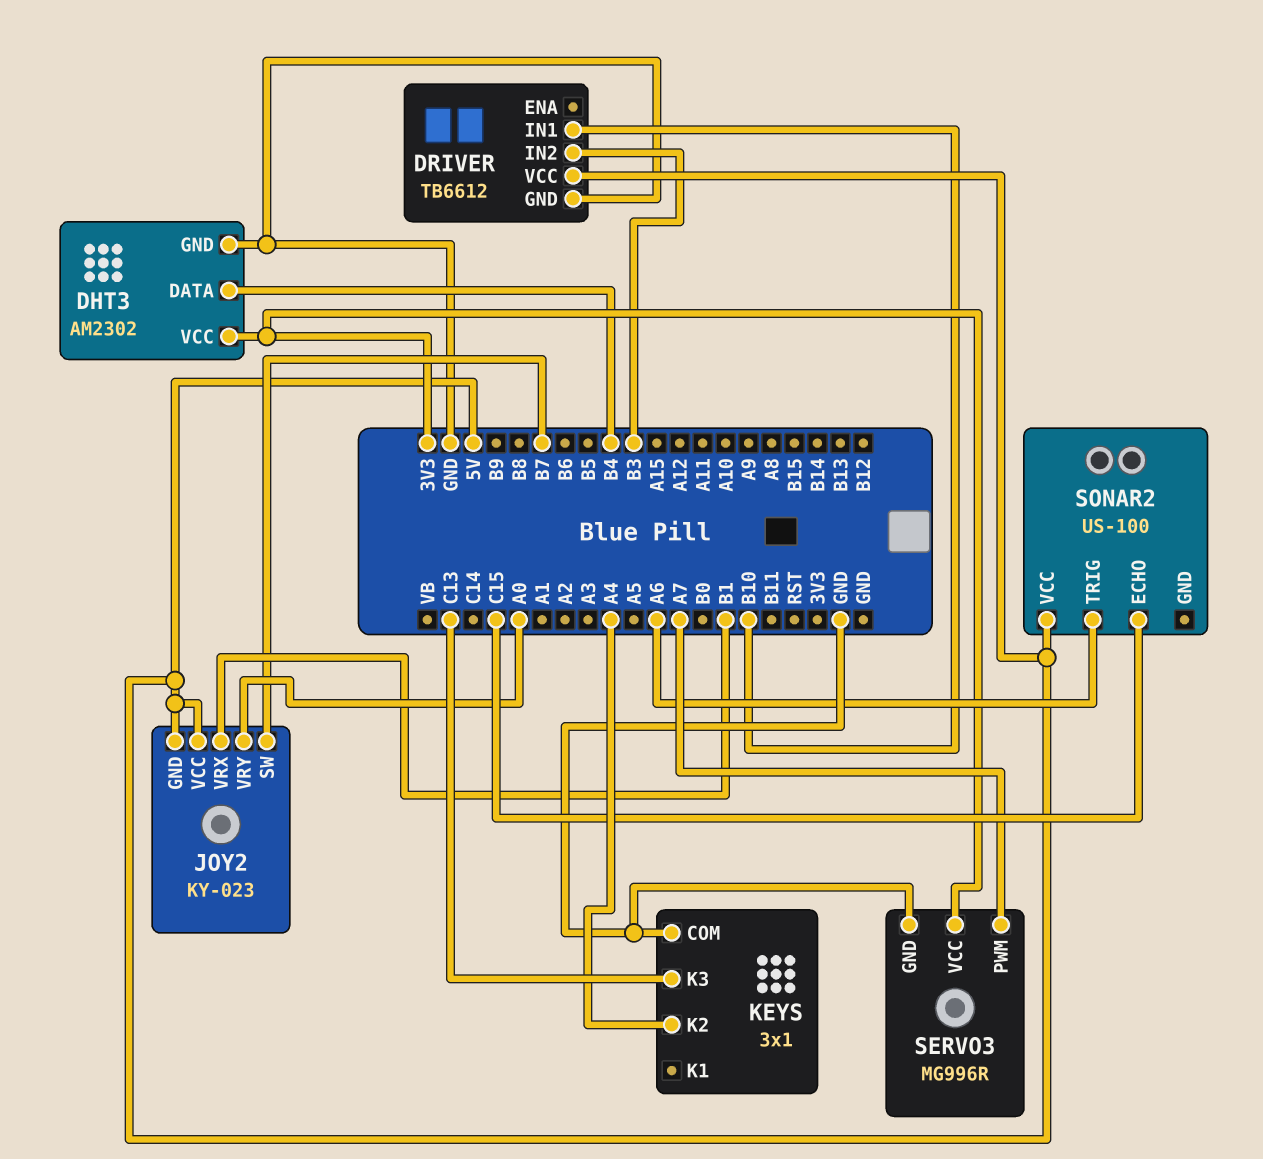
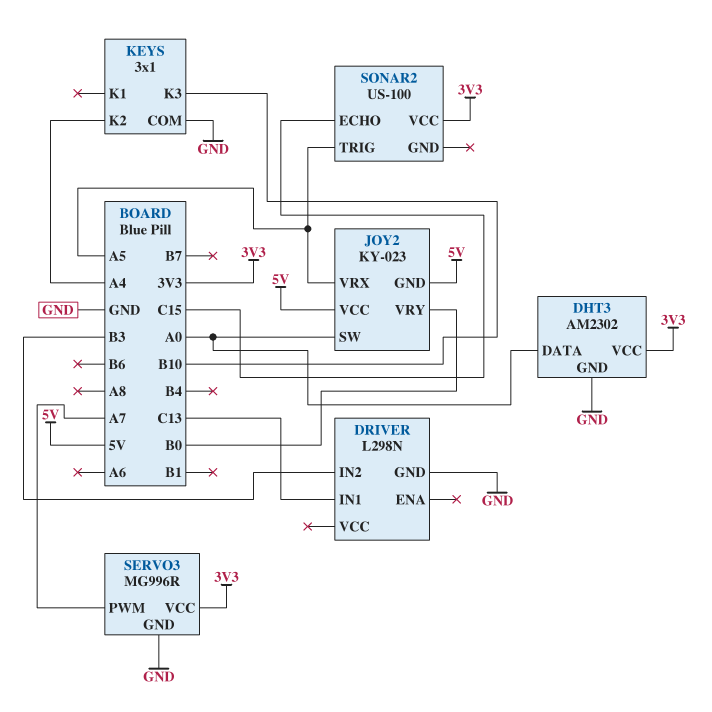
DHT3 pin DATA: B4 -> A0
DRIVER: TB6612 -> L298N
DRIVER pin IN1: B10 -> C13
DRIVER pin VCC: 5V -> none
JOY2 pin SW: B7 -> A0
JOY2 pin VRX: B1 -> A5
JOY2 pin VRY: A0 -> B0
KEYS pin K3: C13 -> B10
SONAR2 pin TRIG: A6 -> A5
SONAR2 pin VCC: 5V -> 3V3

